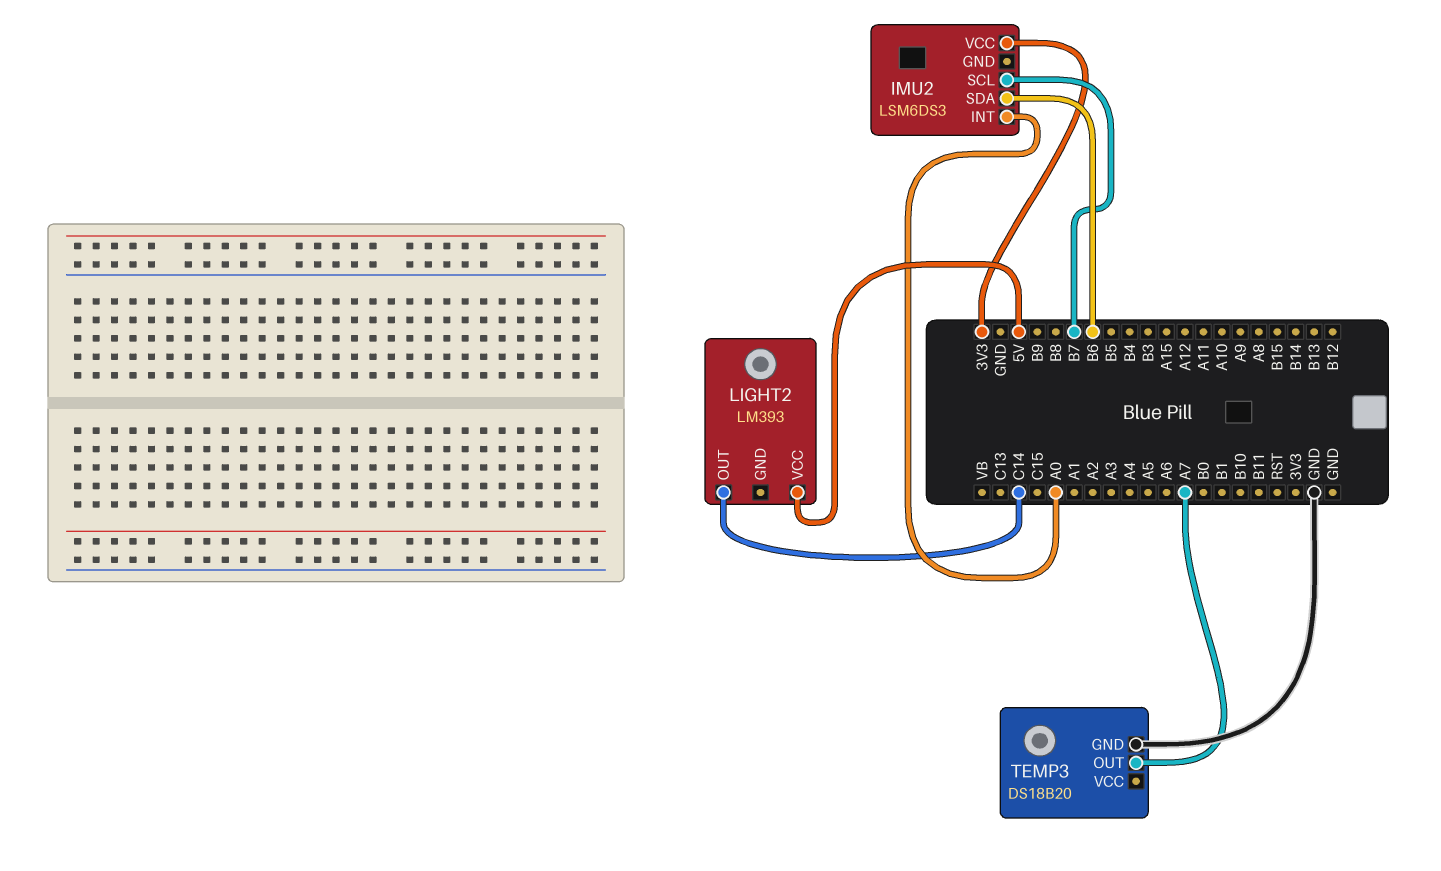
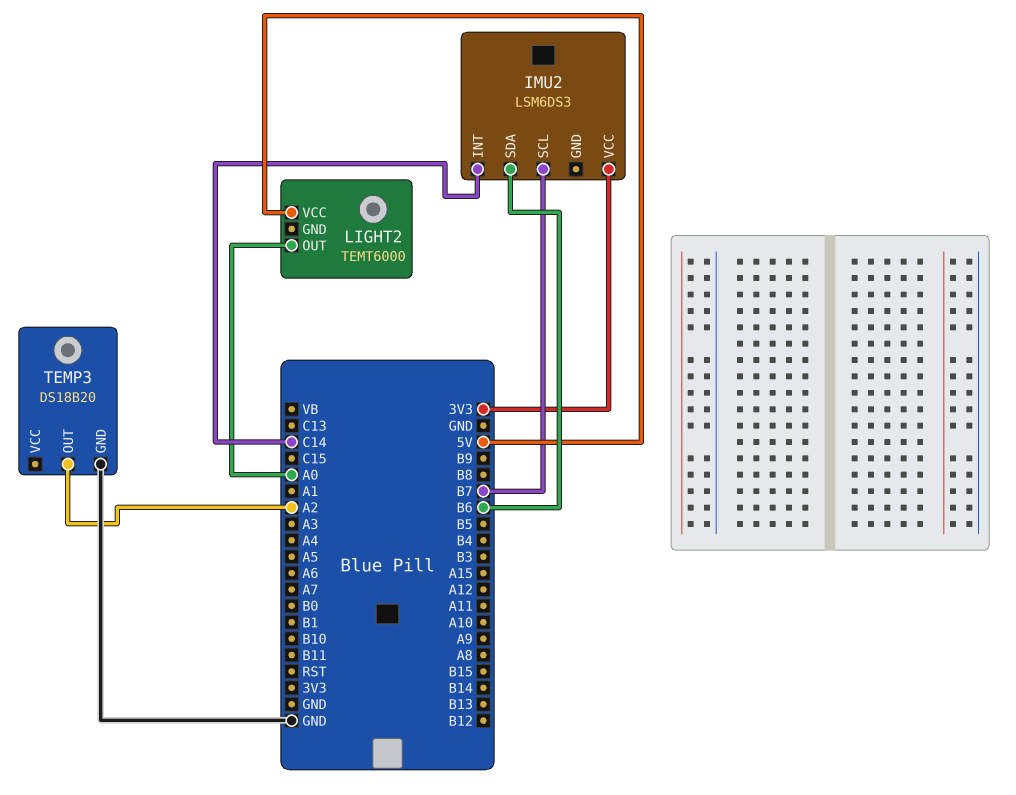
IMU2 pin INT: A0 -> C14
LIGHT2: LM393 -> TEMT6000
LIGHT2 pin OUT: C14 -> A0
TEMP3 pin OUT: A7 -> A2

